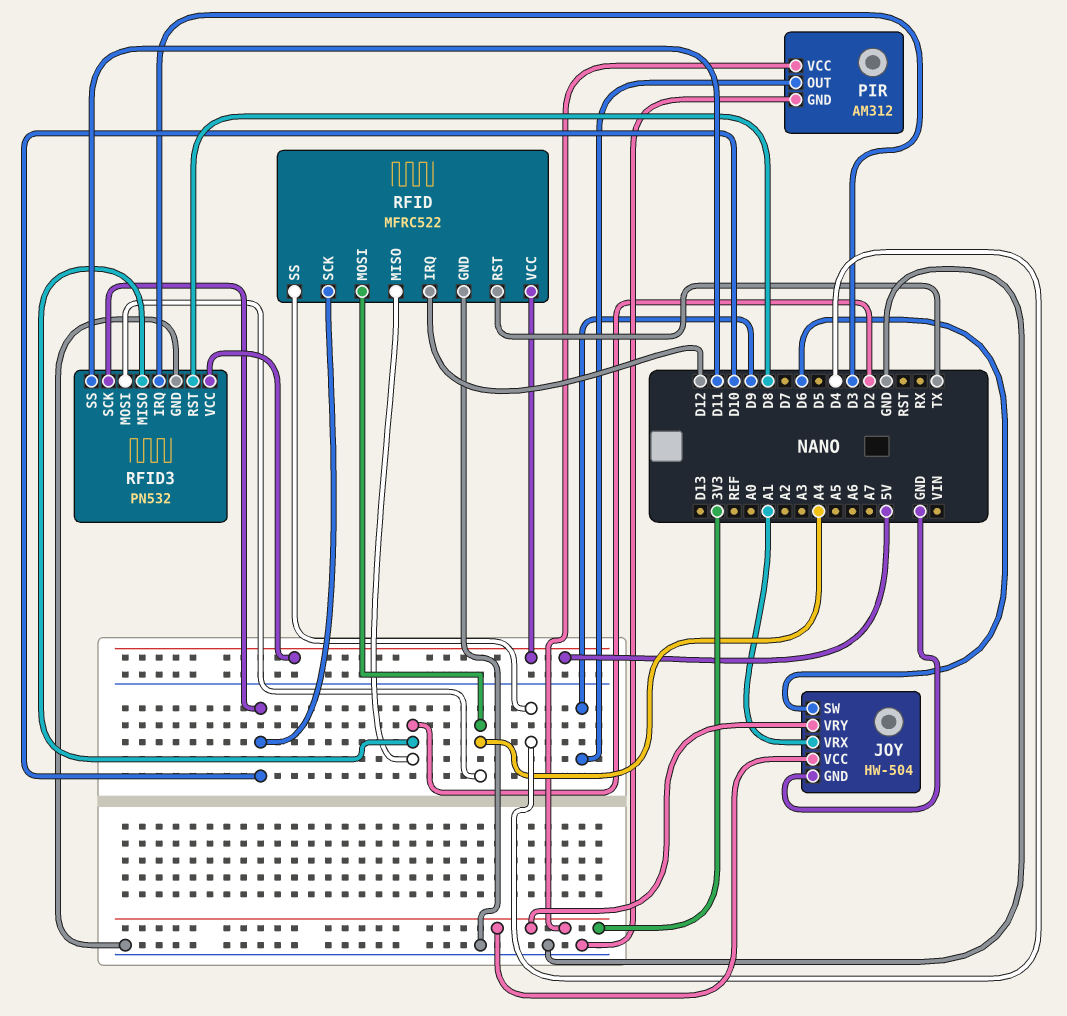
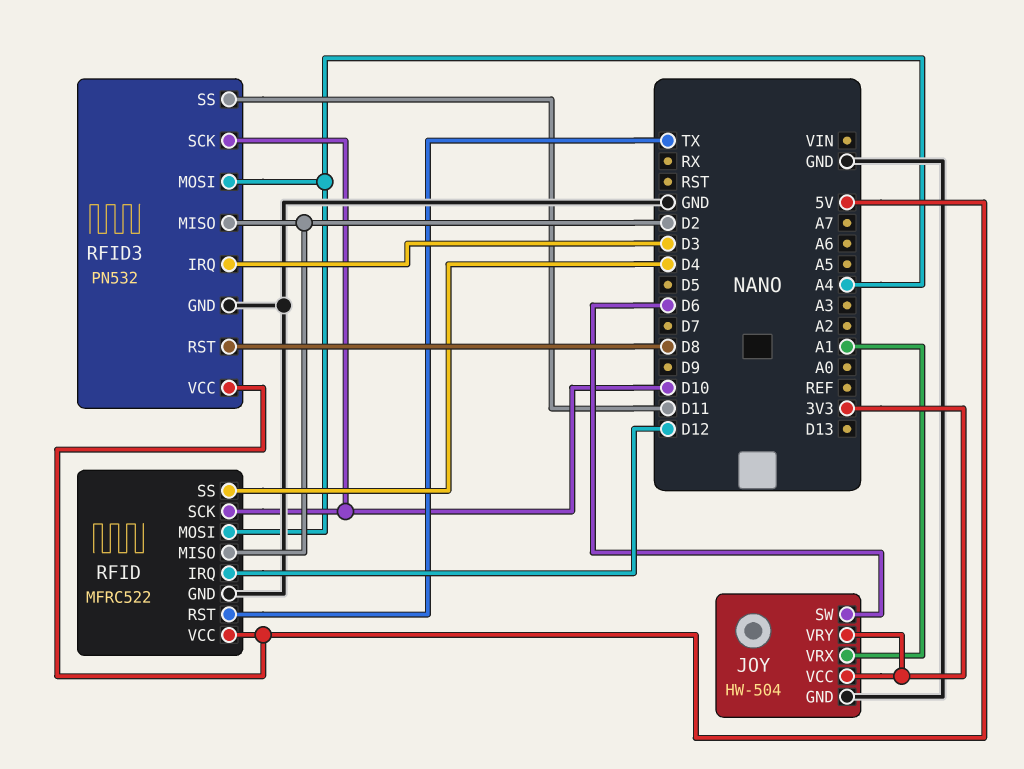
PIR: AM312 -> none
PIR pin GND: GND -> none
PIR pin OUT: D9 -> none
PIR pin VCC: 3V3 -> none

